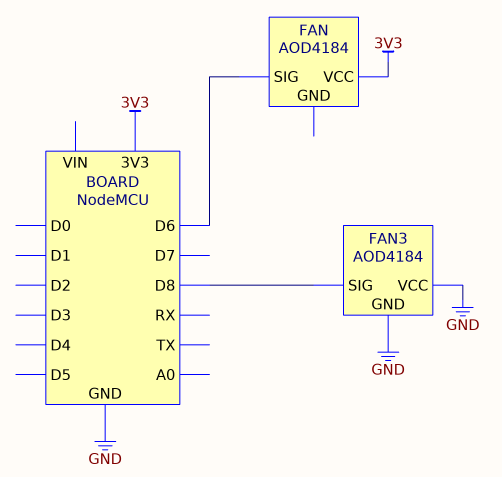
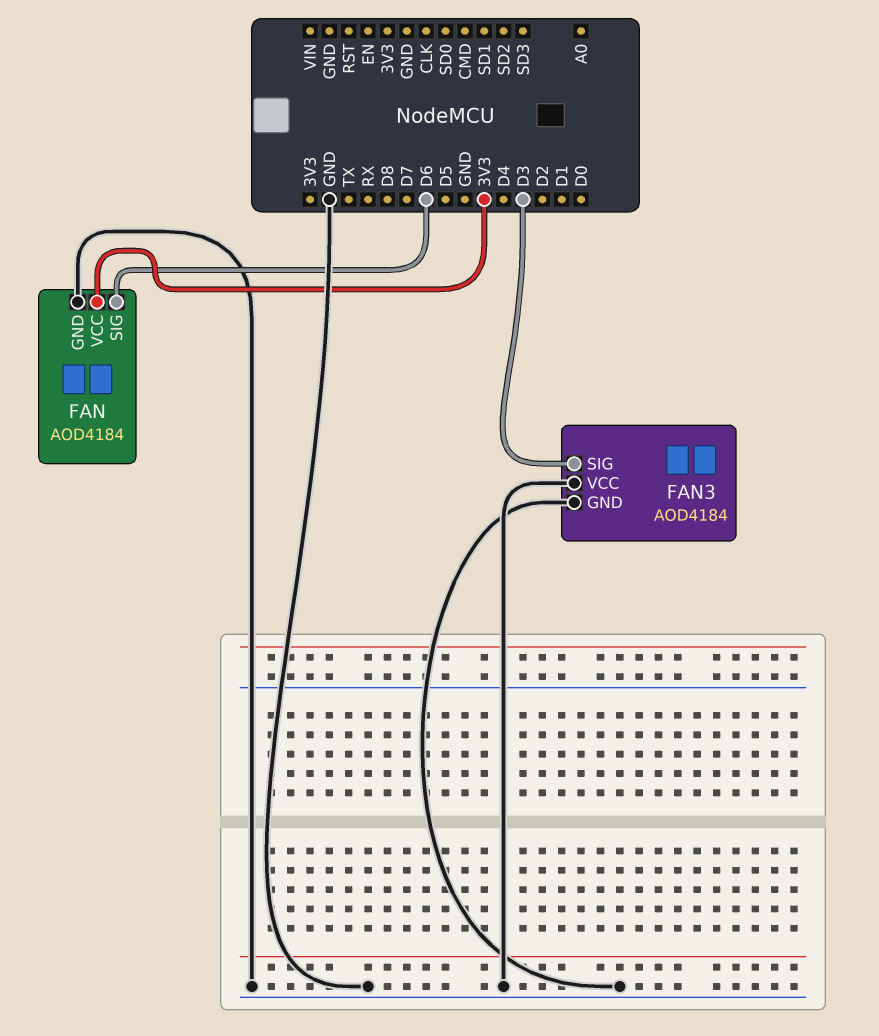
FAN pin GND: none -> GND
FAN3 pin SIG: D8 -> D3

